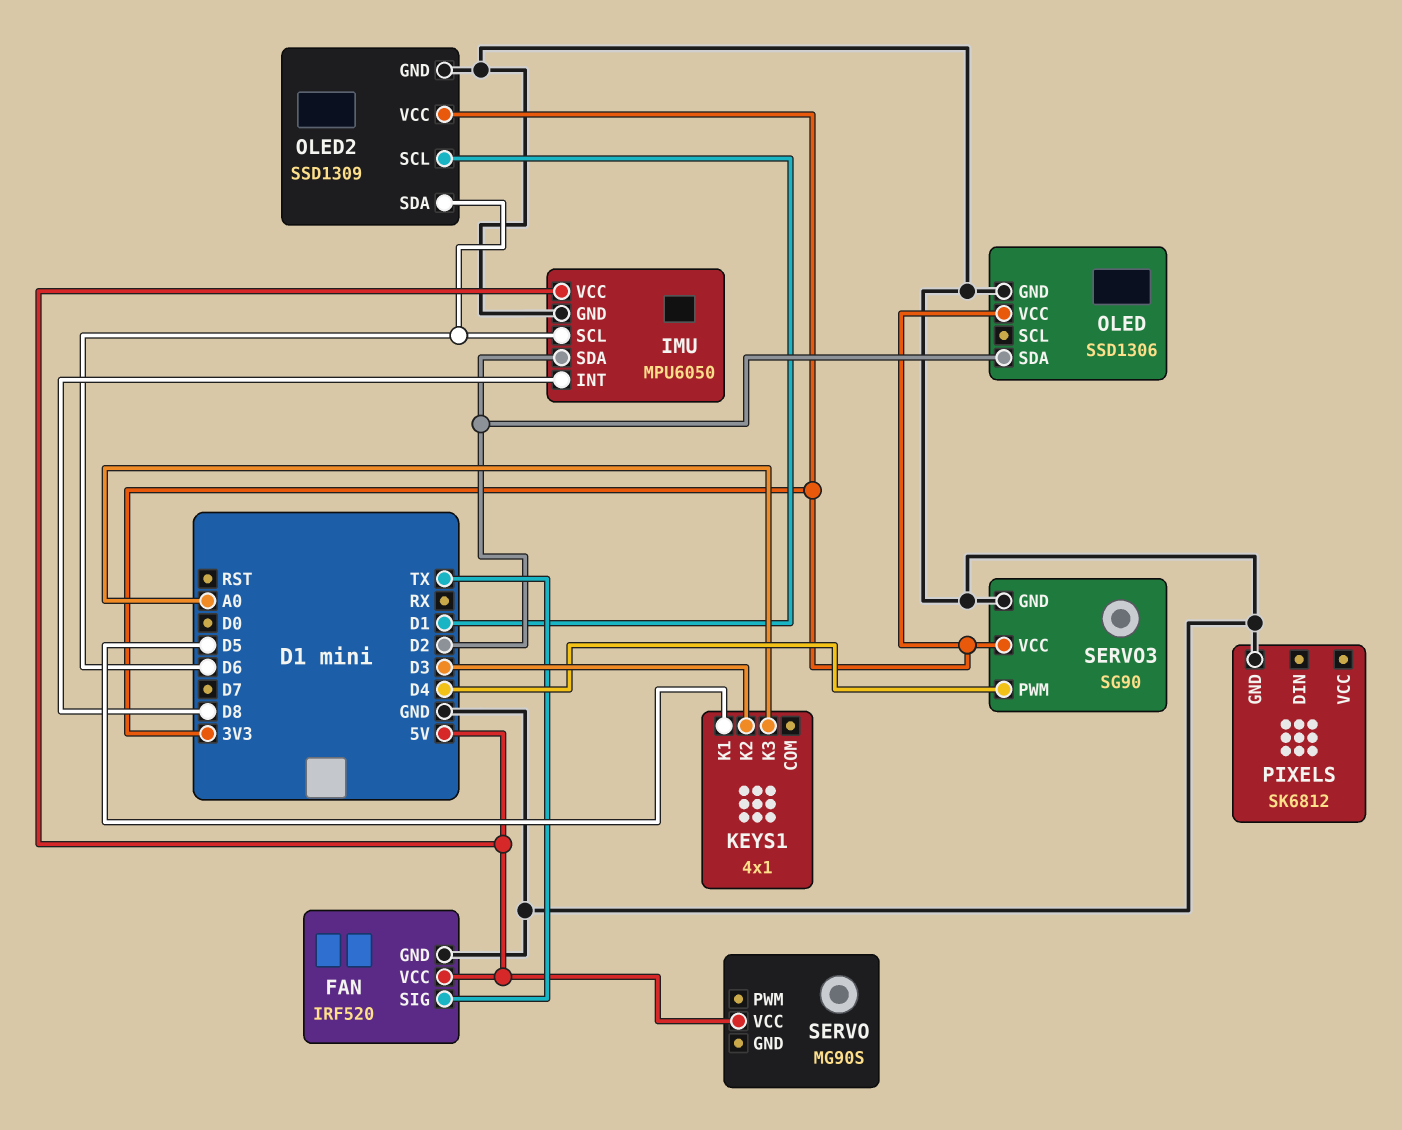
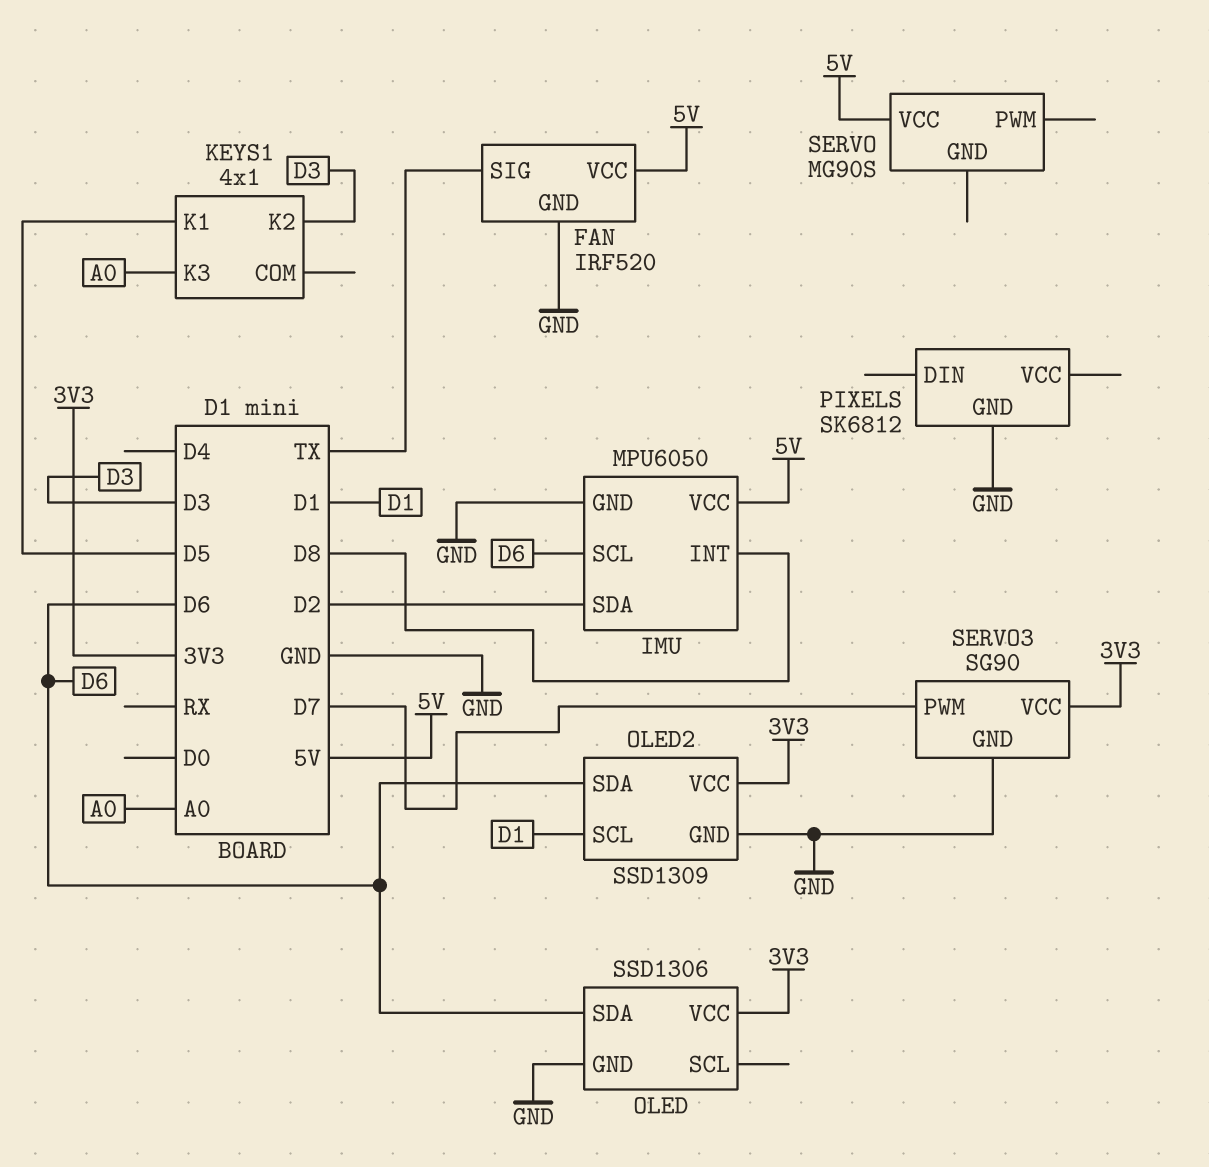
OLED pin SDA: D2 -> D6
SERVO3 pin PWM: D4 -> D7

